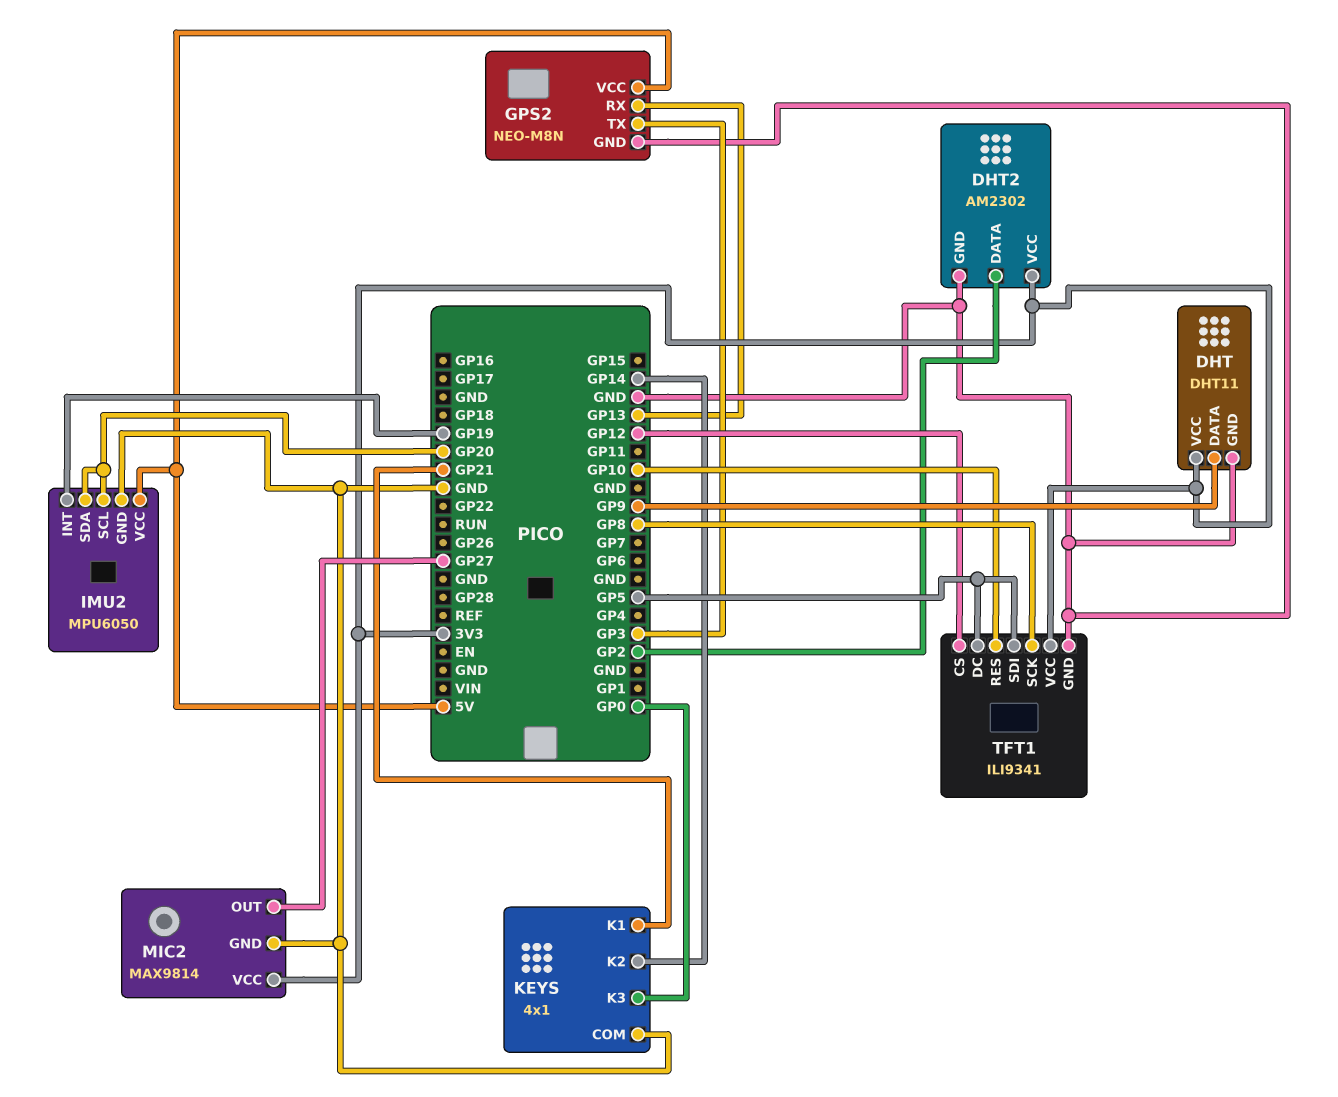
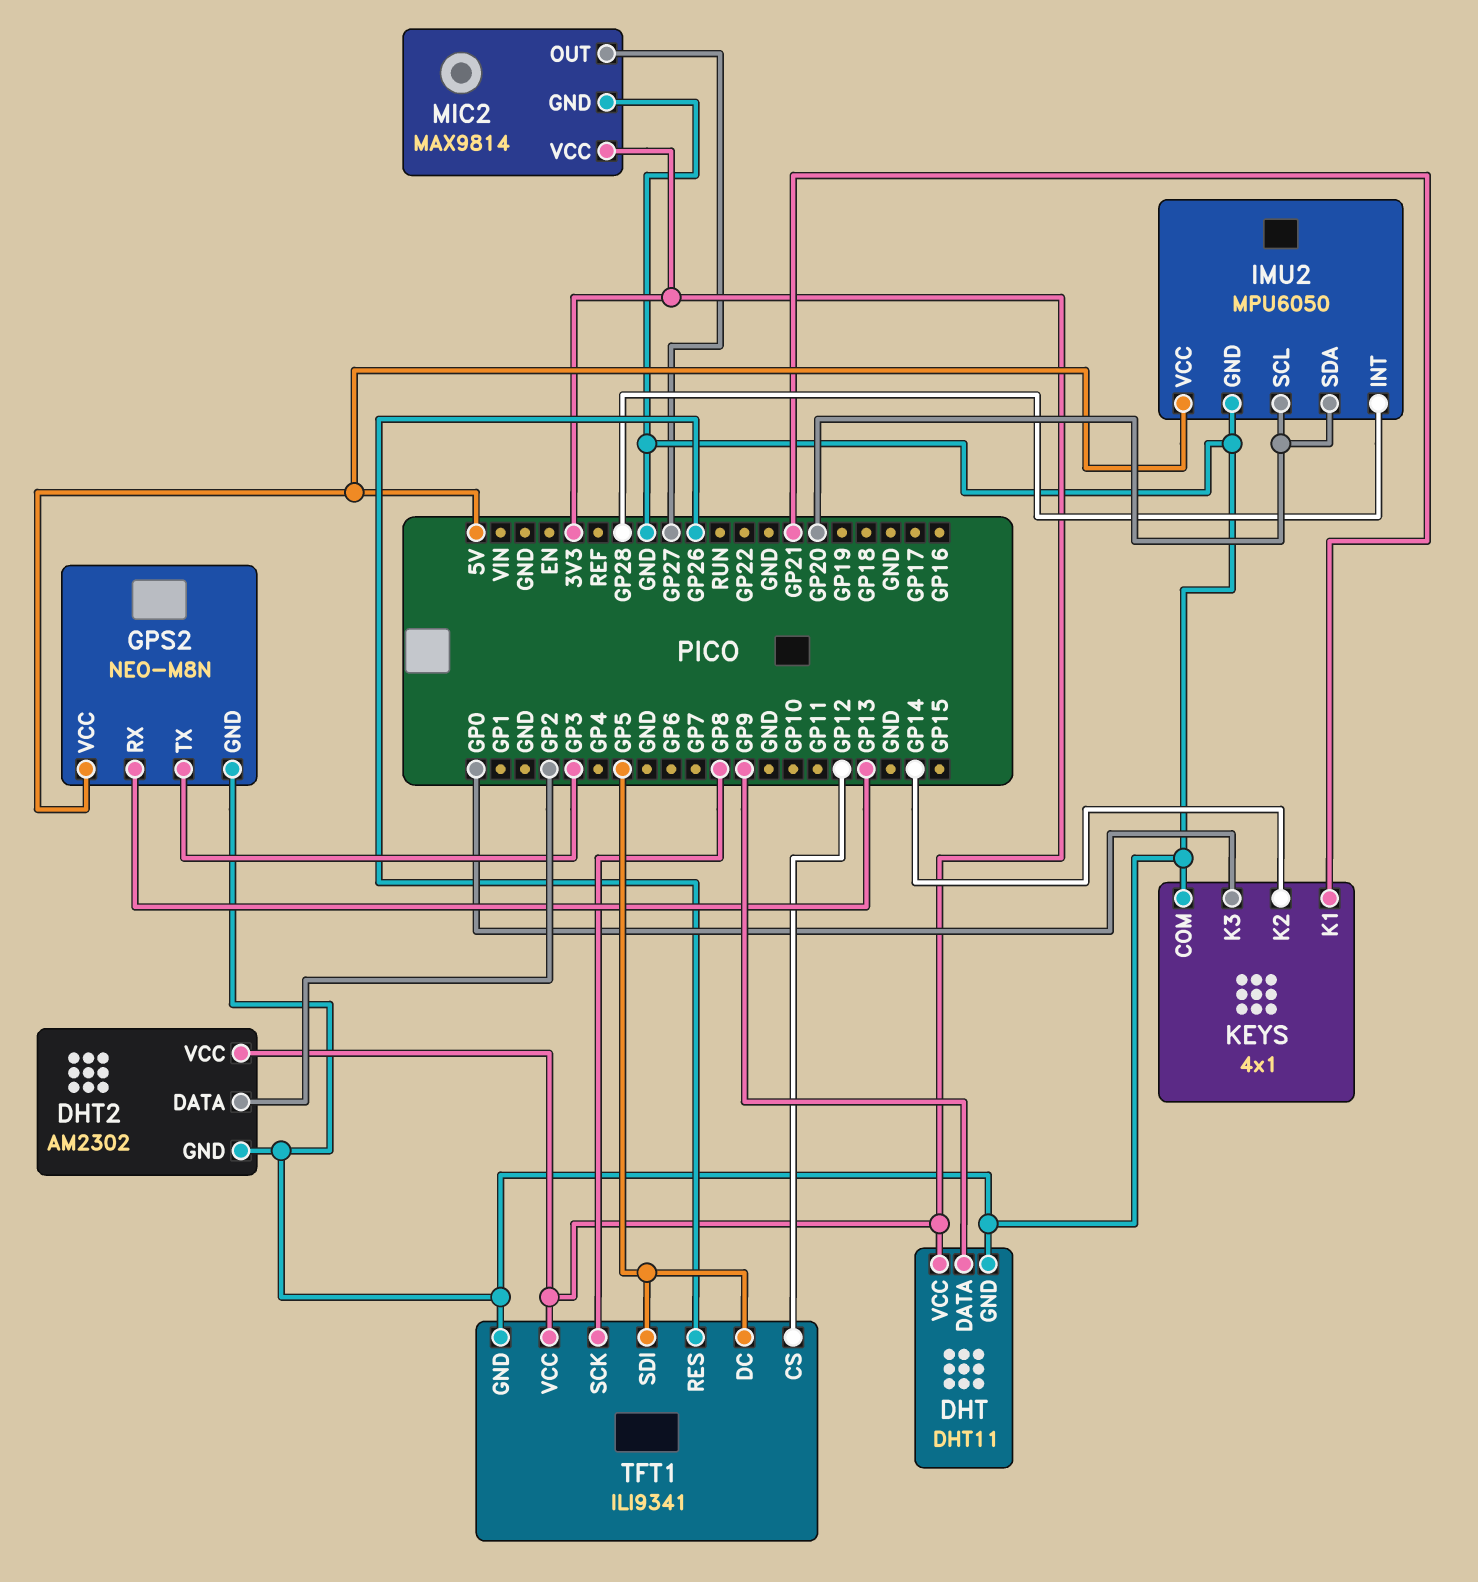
IMU2 pin INT: GP19 -> GP28
TFT1 pin RES: GP10 -> GP26

